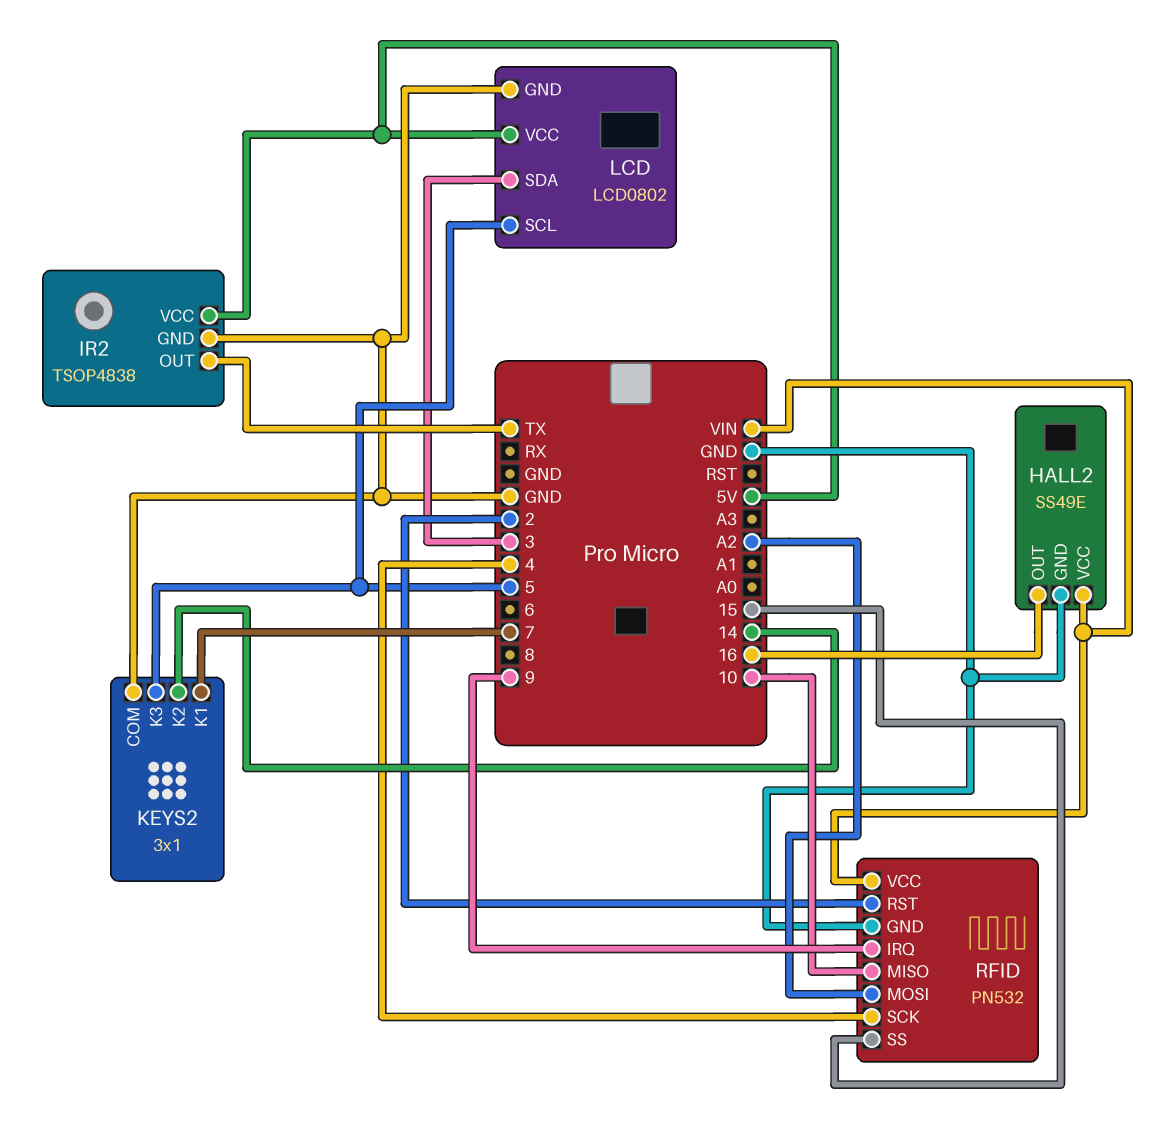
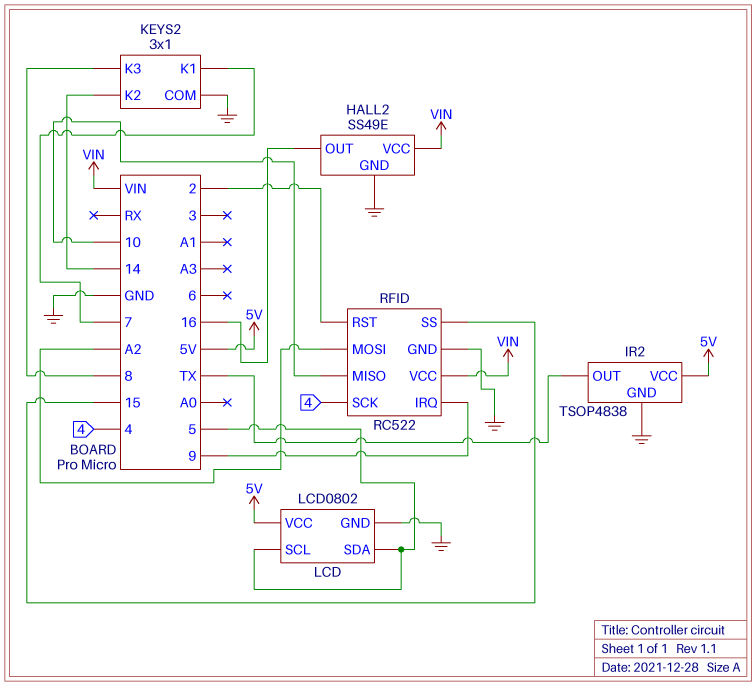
KEYS2 pin K3: 5 -> 8
LCD pin SDA: 3 -> 5
RFID: PN532 -> RC522

